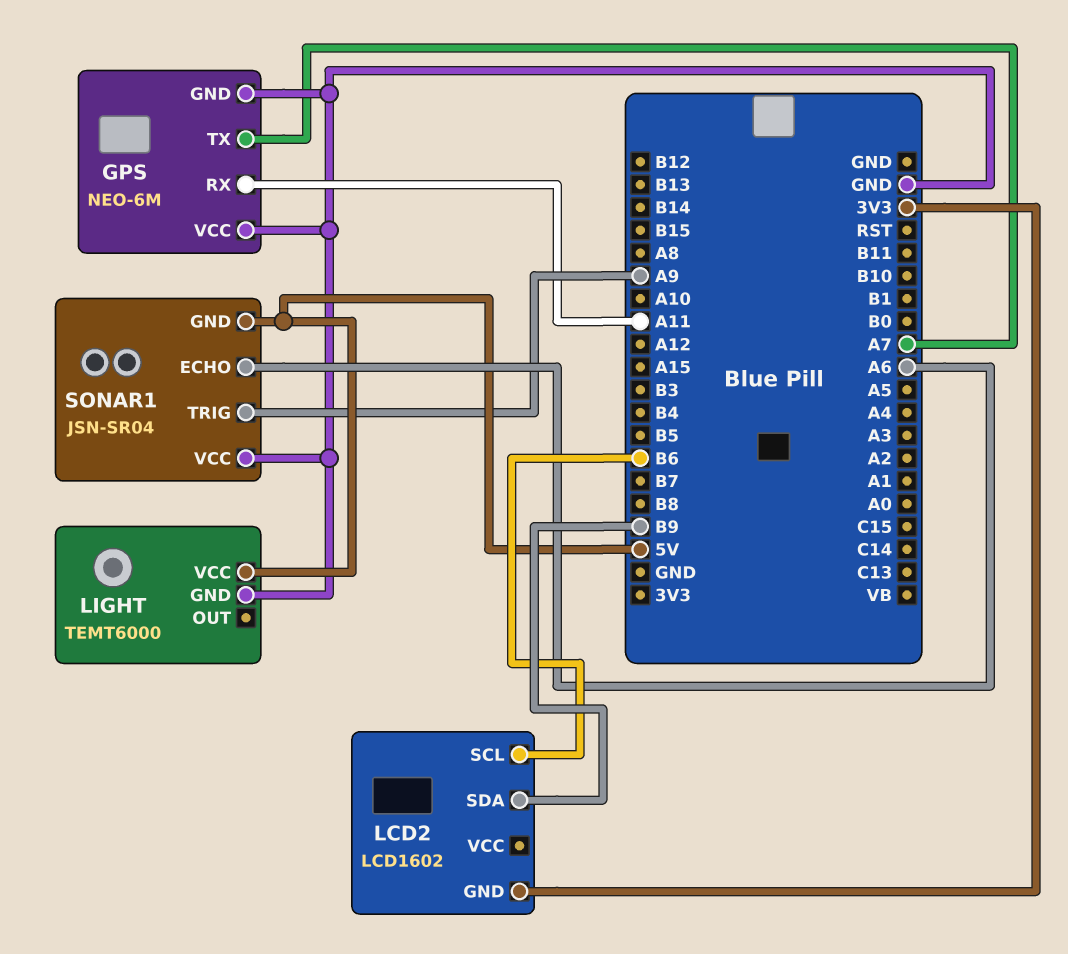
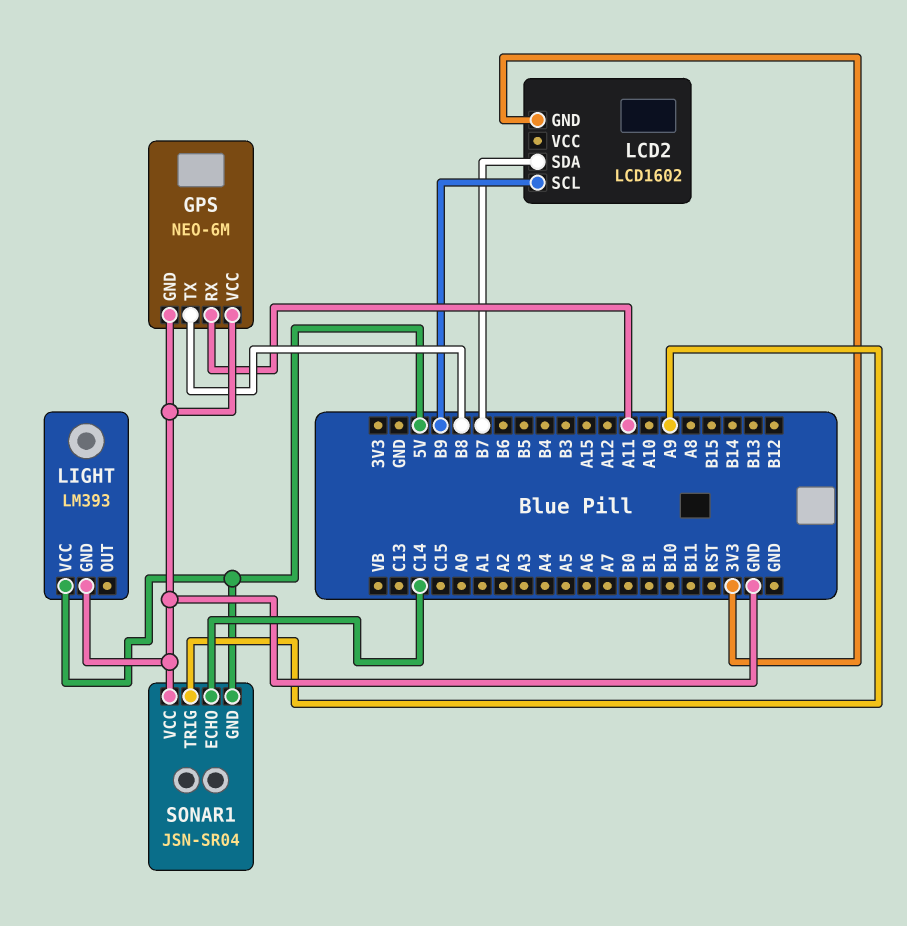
GPS pin TX: A7 -> B8
LCD2 pin SCL: B6 -> B9
LCD2 pin SDA: B9 -> B7
LIGHT: TEMT6000 -> LM393
SONAR1 pin ECHO: A6 -> C14

